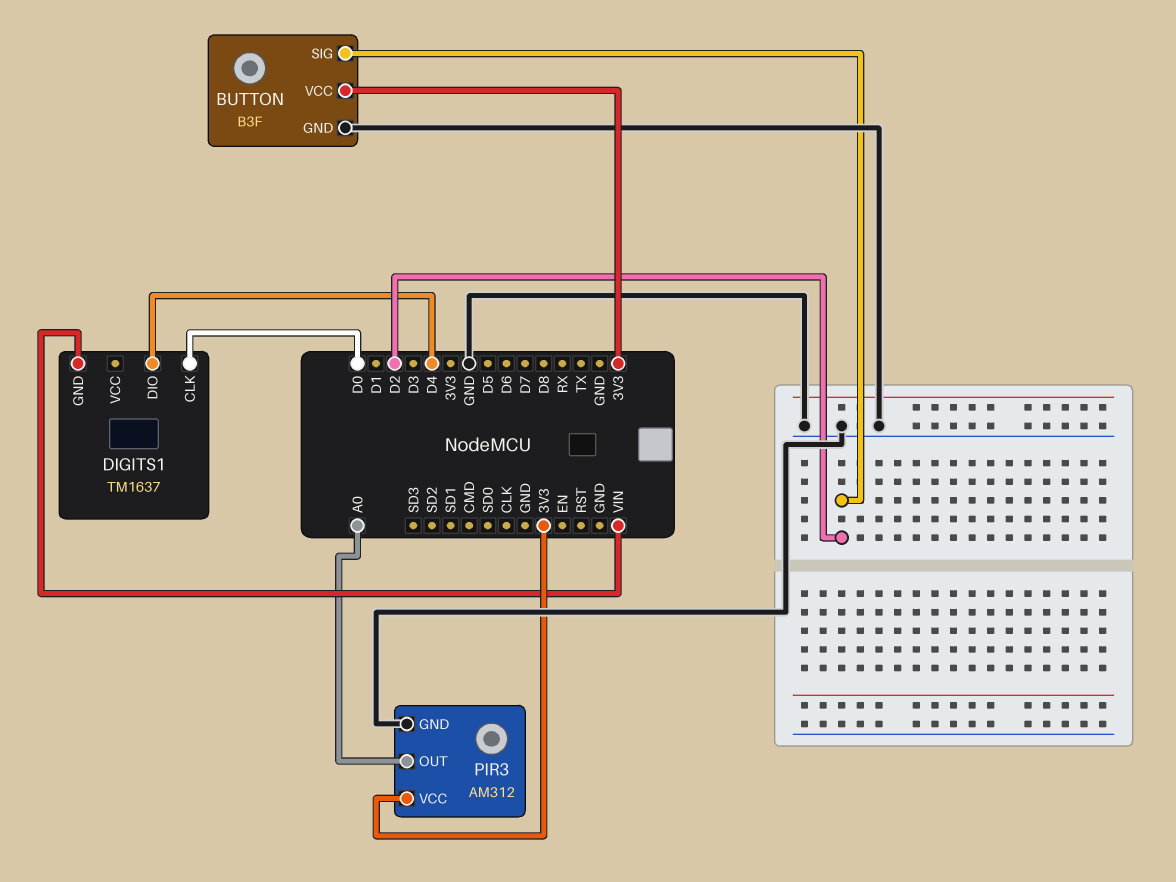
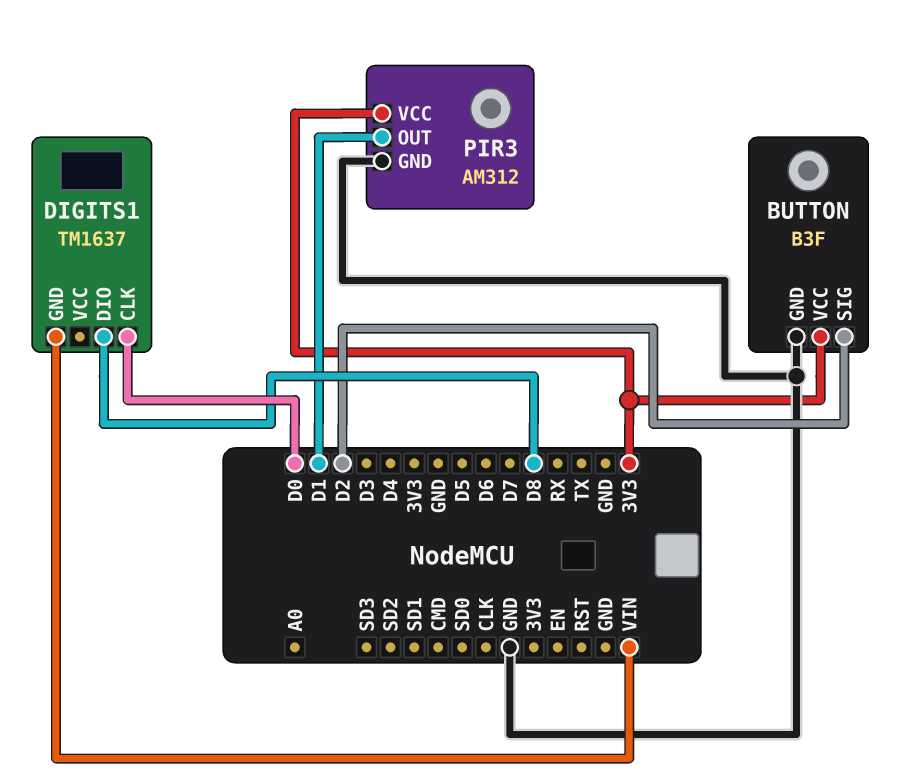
DIGITS1 pin DIO: D4 -> D8
PIR3 pin OUT: A0 -> D1

